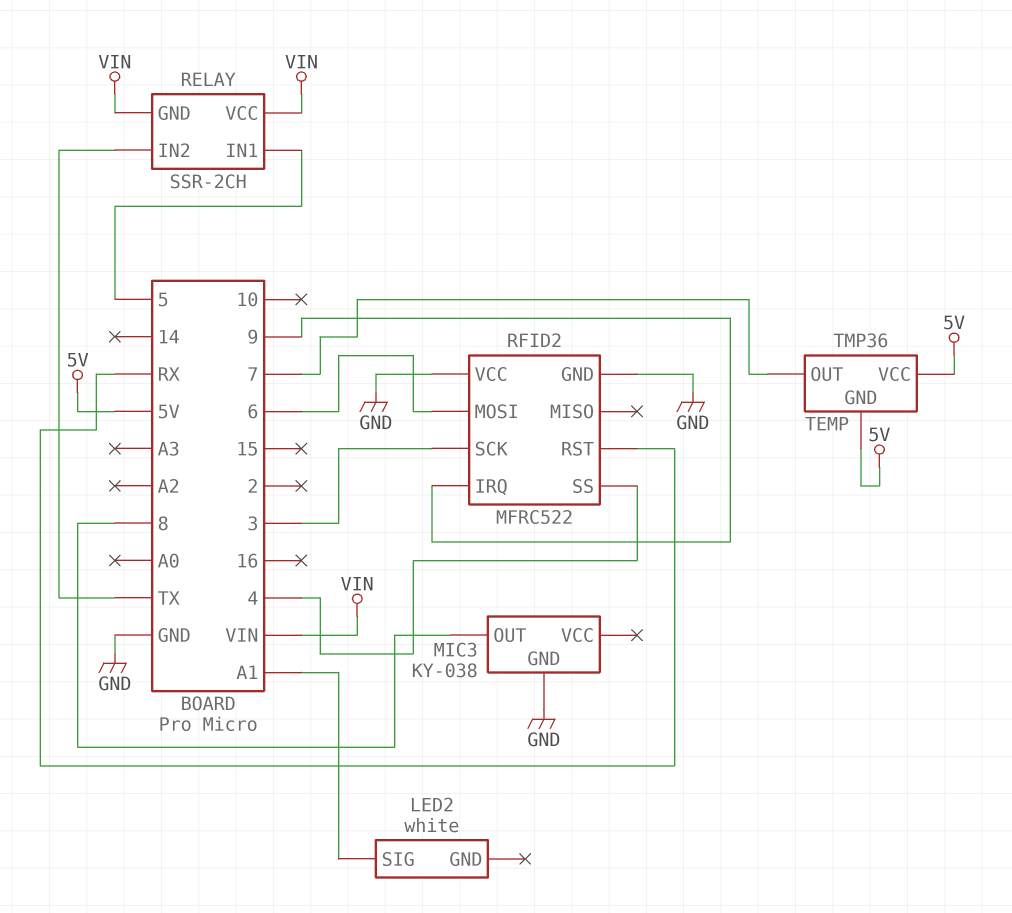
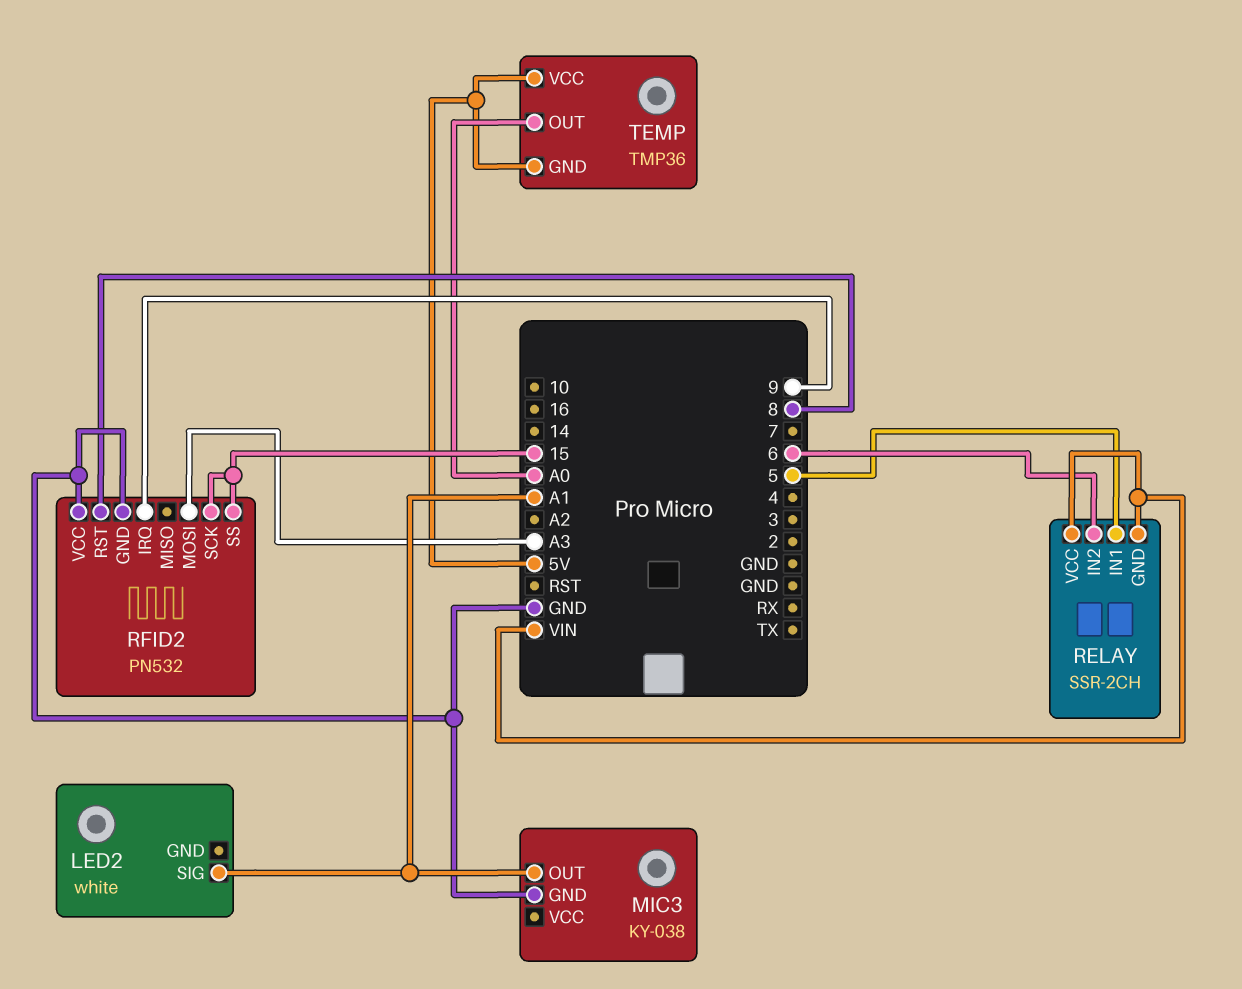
MIC3 pin OUT: 8 -> A1
RELAY pin IN2: TX -> 6
RFID2: MFRC522 -> PN532
RFID2 pin MOSI: 6 -> A3
RFID2 pin RST: RX -> 8
RFID2 pin SCK: 3 -> 15
RFID2 pin SS: 4 -> 15
TEMP pin OUT: 7 -> A0

